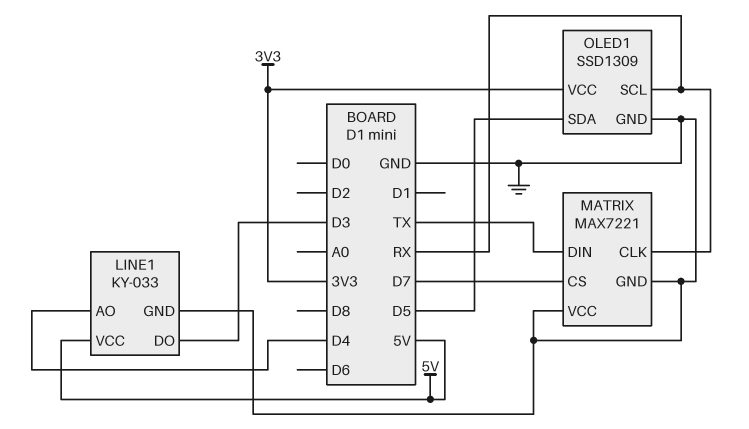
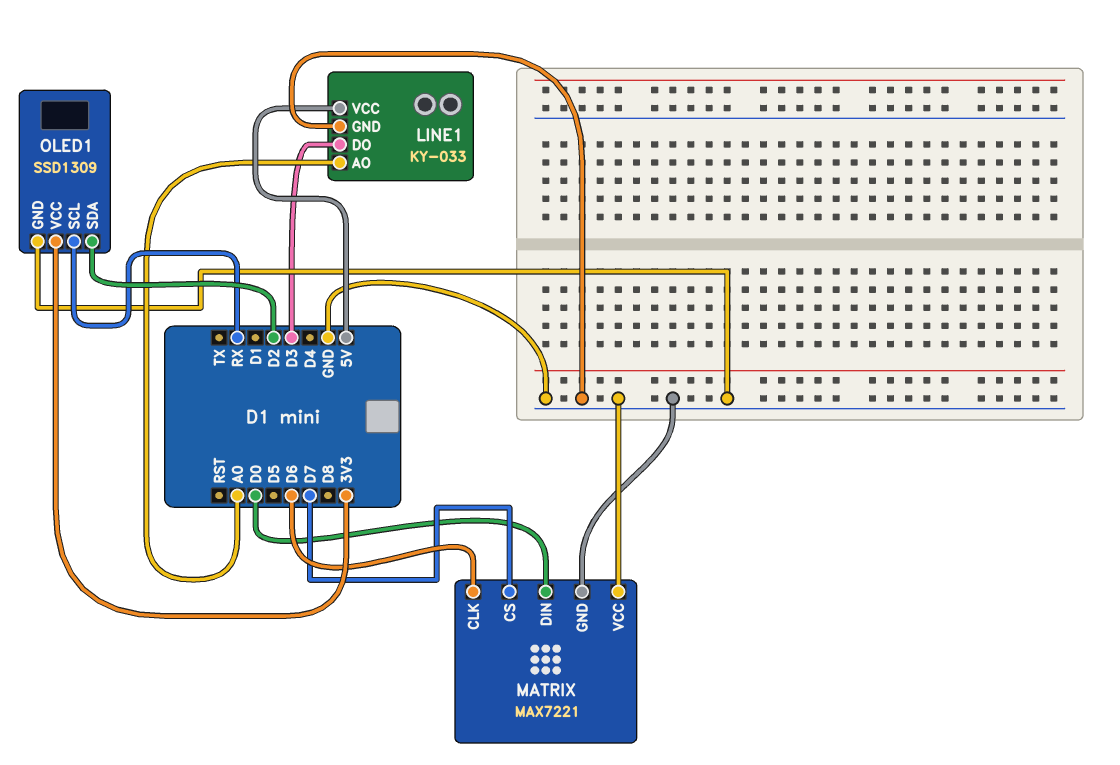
LINE1 pin AO: D4 -> A0
MATRIX pin CLK: RX -> D6
MATRIX pin DIN: TX -> D0
OLED1 pin SDA: D5 -> D2

